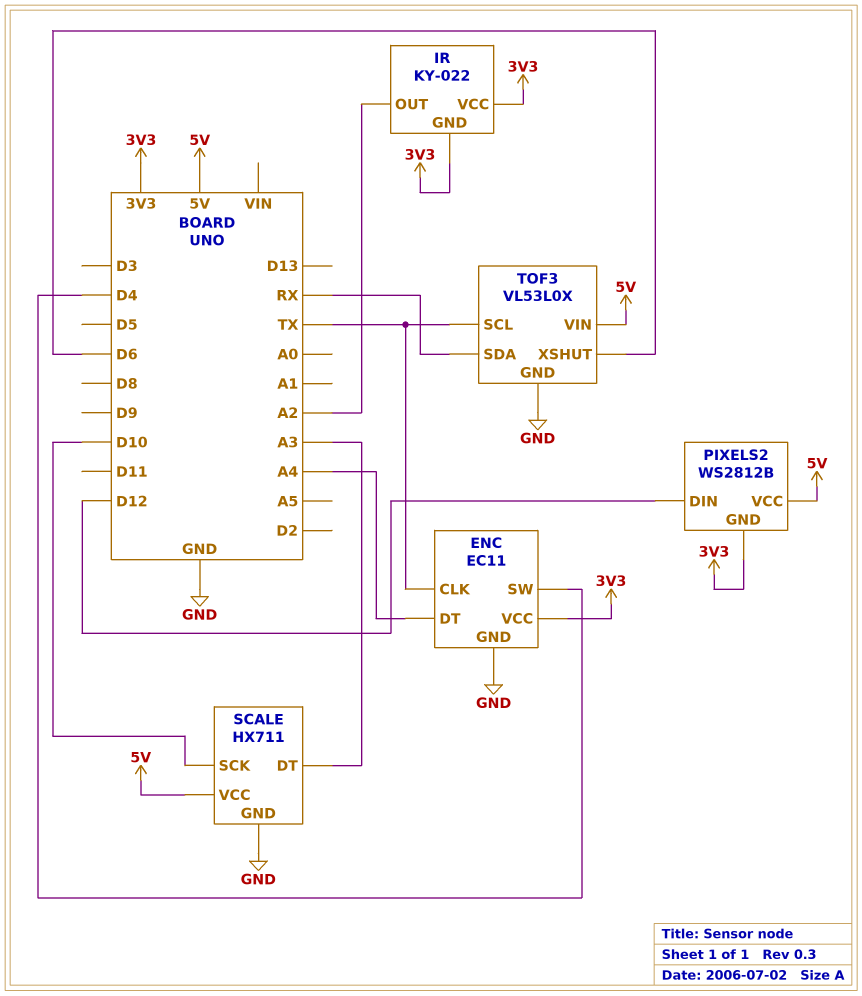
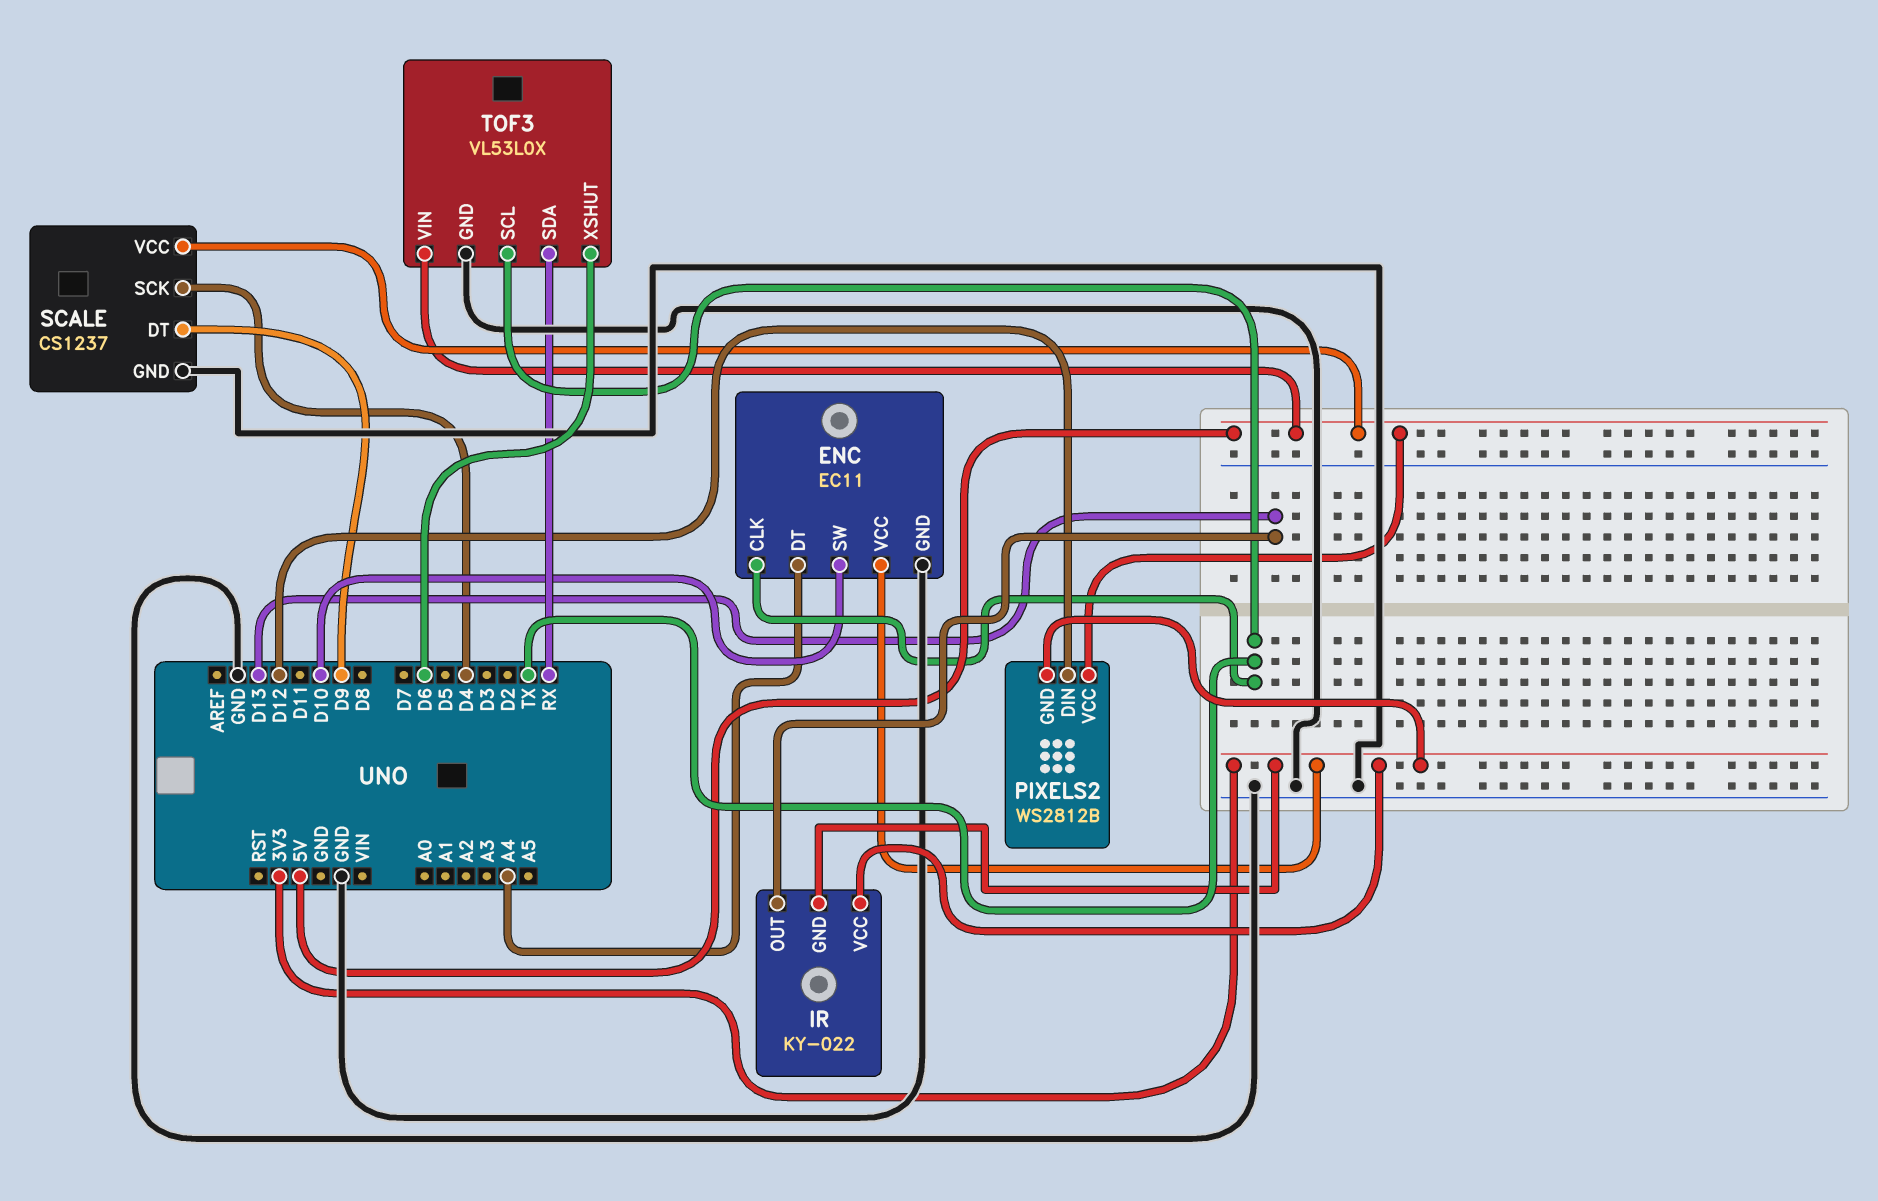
ENC pin SW: D4 -> D10
IR pin OUT: A2 -> D13
SCALE: HX711 -> CS1237
SCALE pin DT: A3 -> D9
SCALE pin SCK: D10 -> D4

